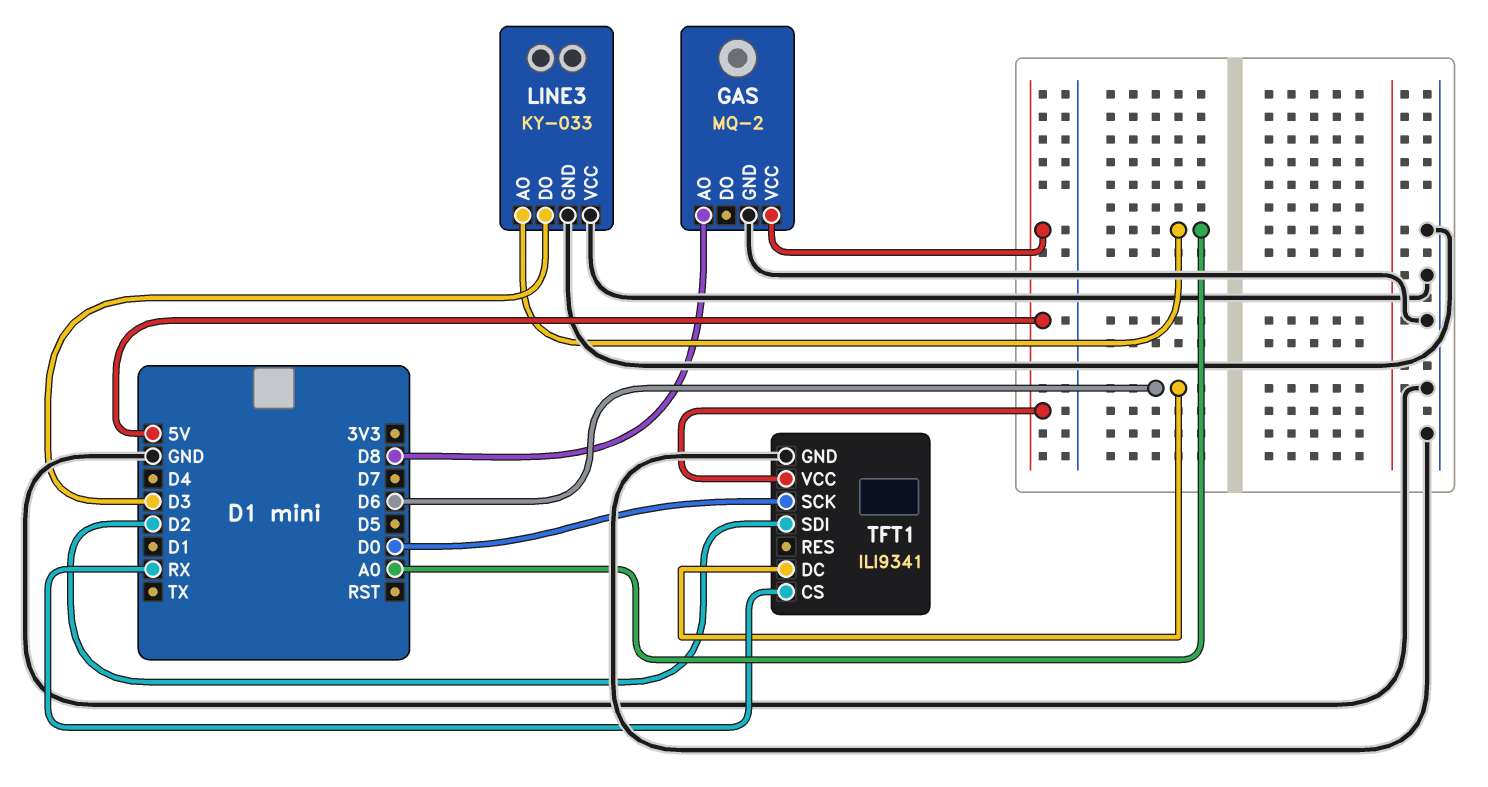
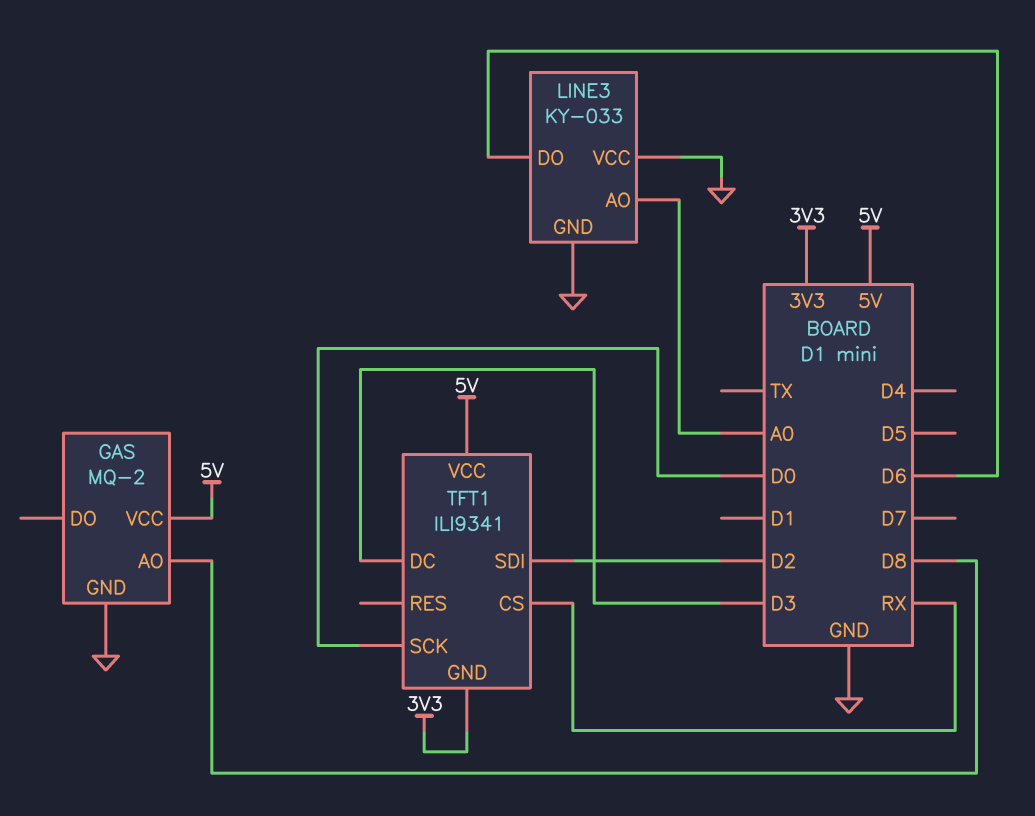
LINE3 pin DO: D3 -> D6
TFT1 pin DC: D6 -> D3
TFT1 pin GND: GND -> 3V3

